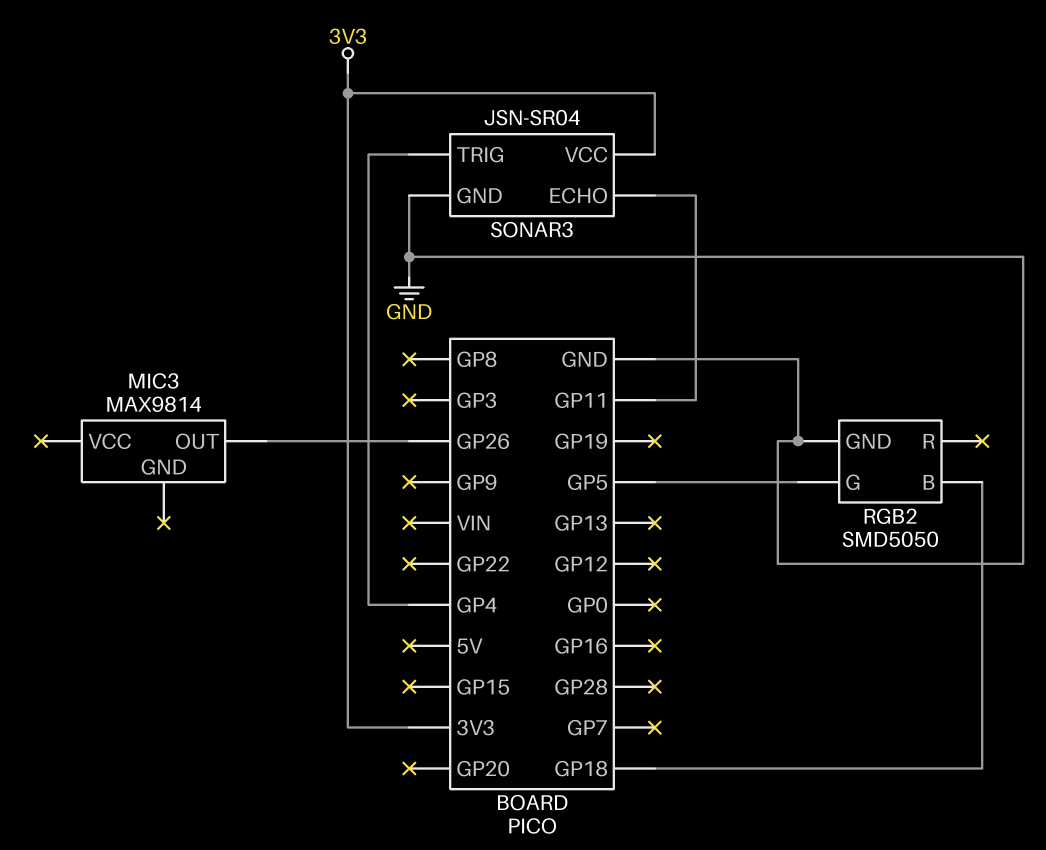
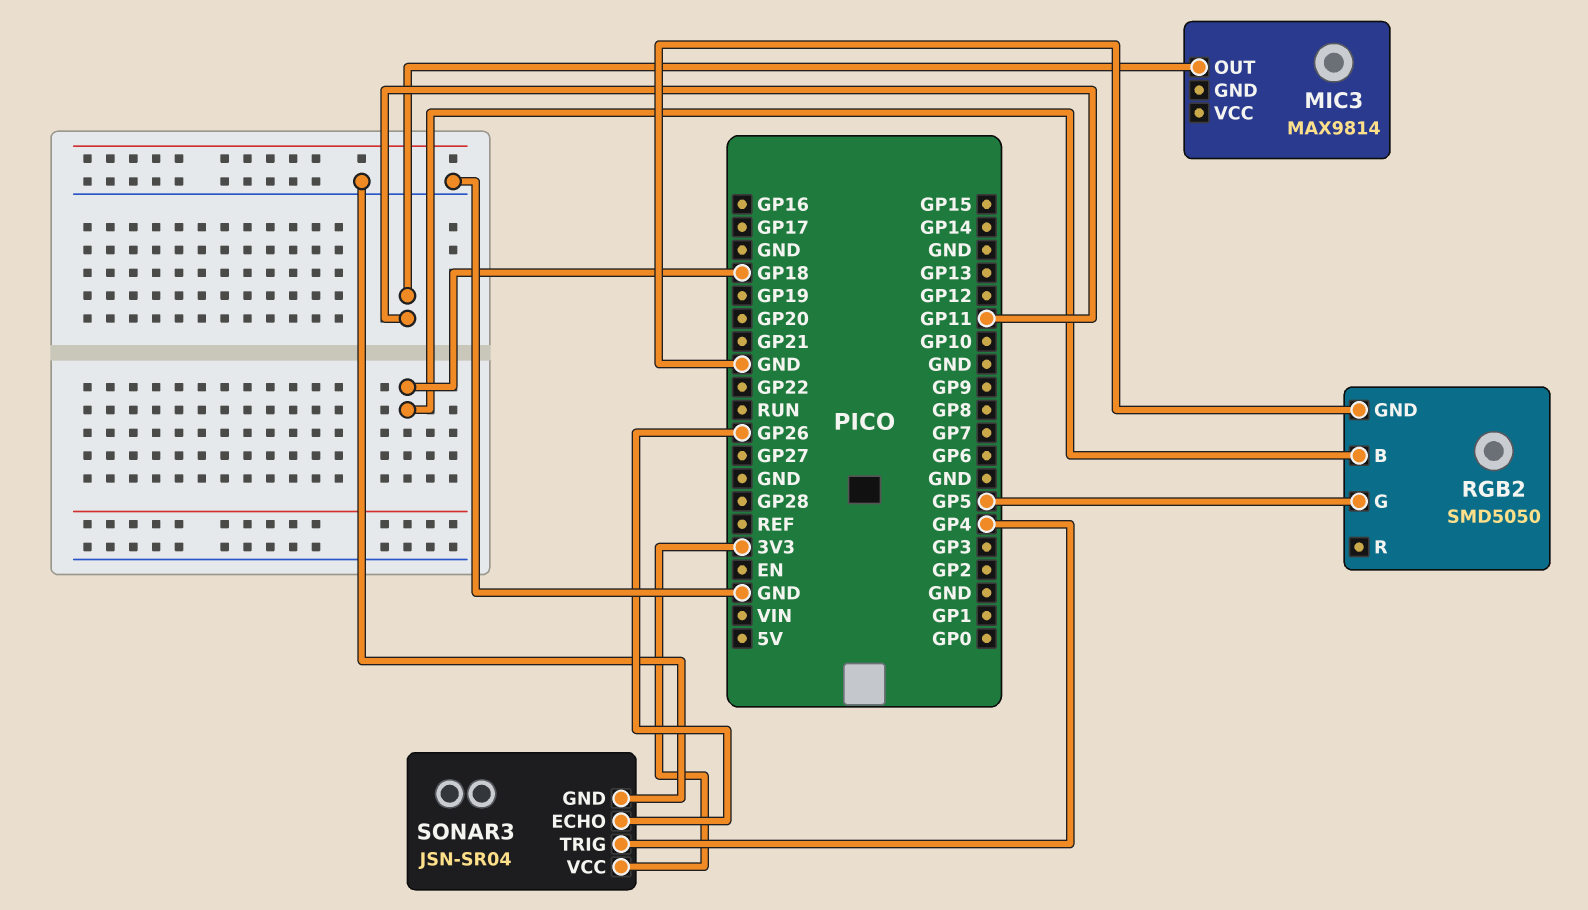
MIC3 pin OUT: GP26 -> GP11
SONAR3 pin ECHO: GP11 -> GP26

